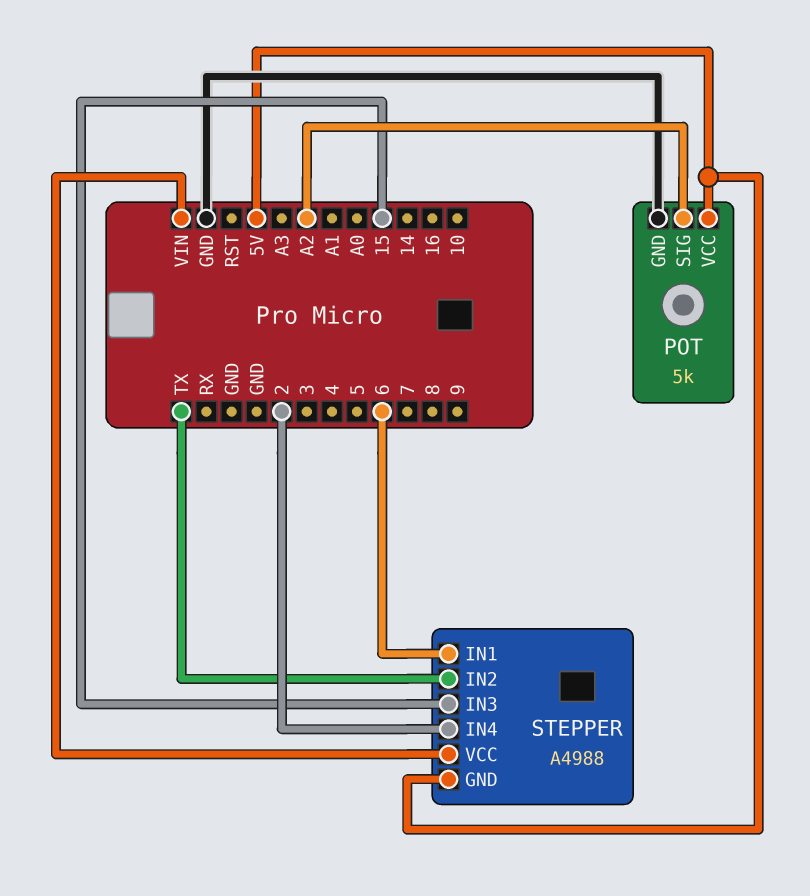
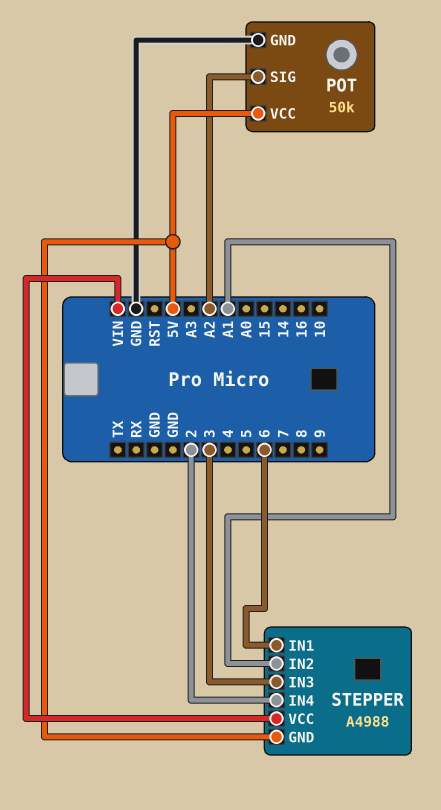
POT: 5k -> 50k
STEPPER pin IN2: TX -> A1
STEPPER pin IN3: 15 -> 3

